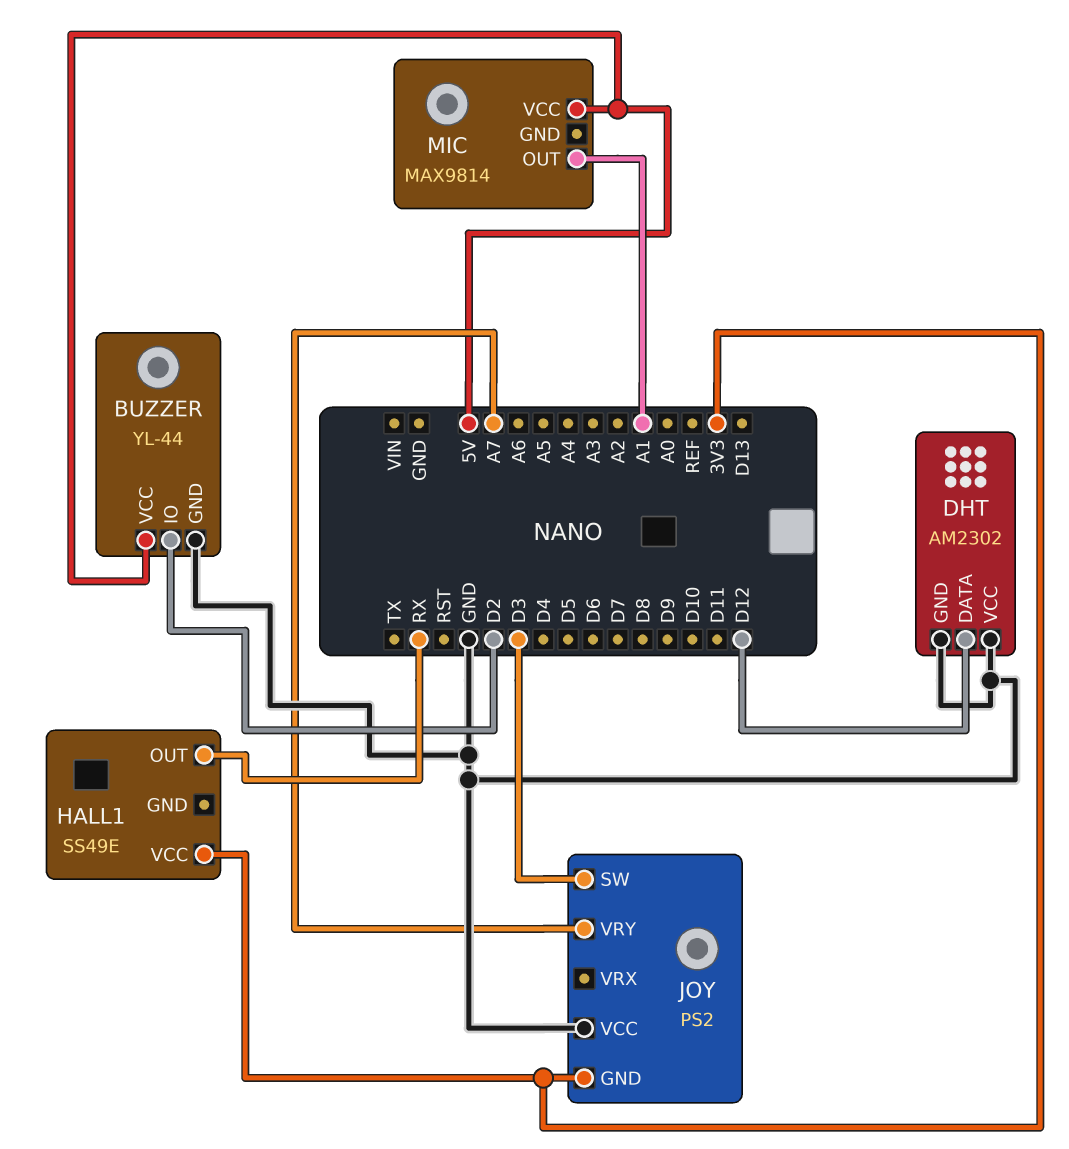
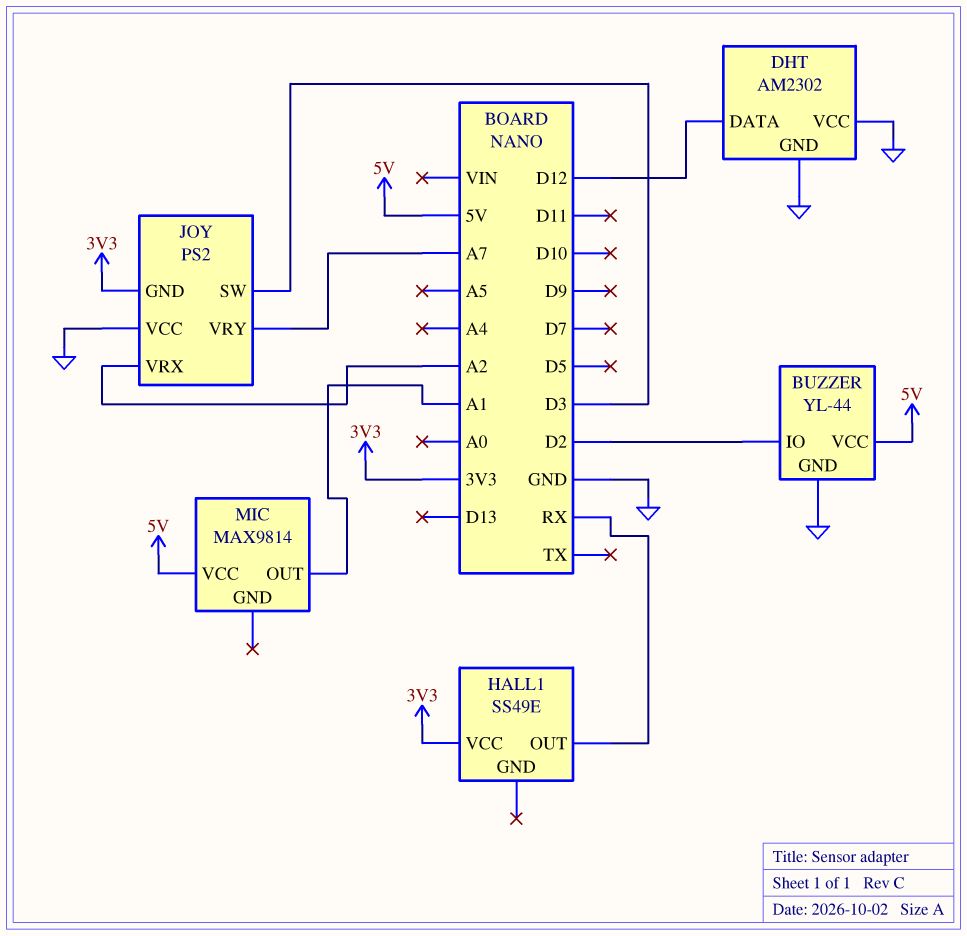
JOY pin VRX: none -> A2

